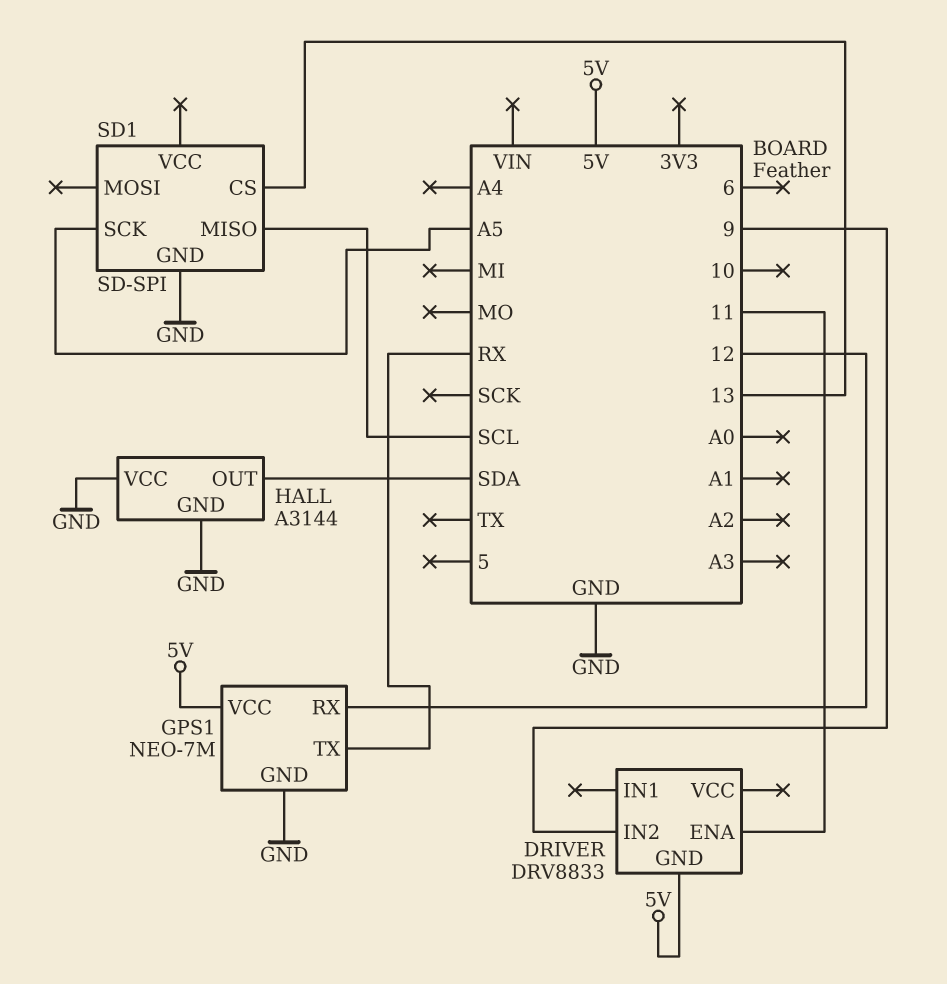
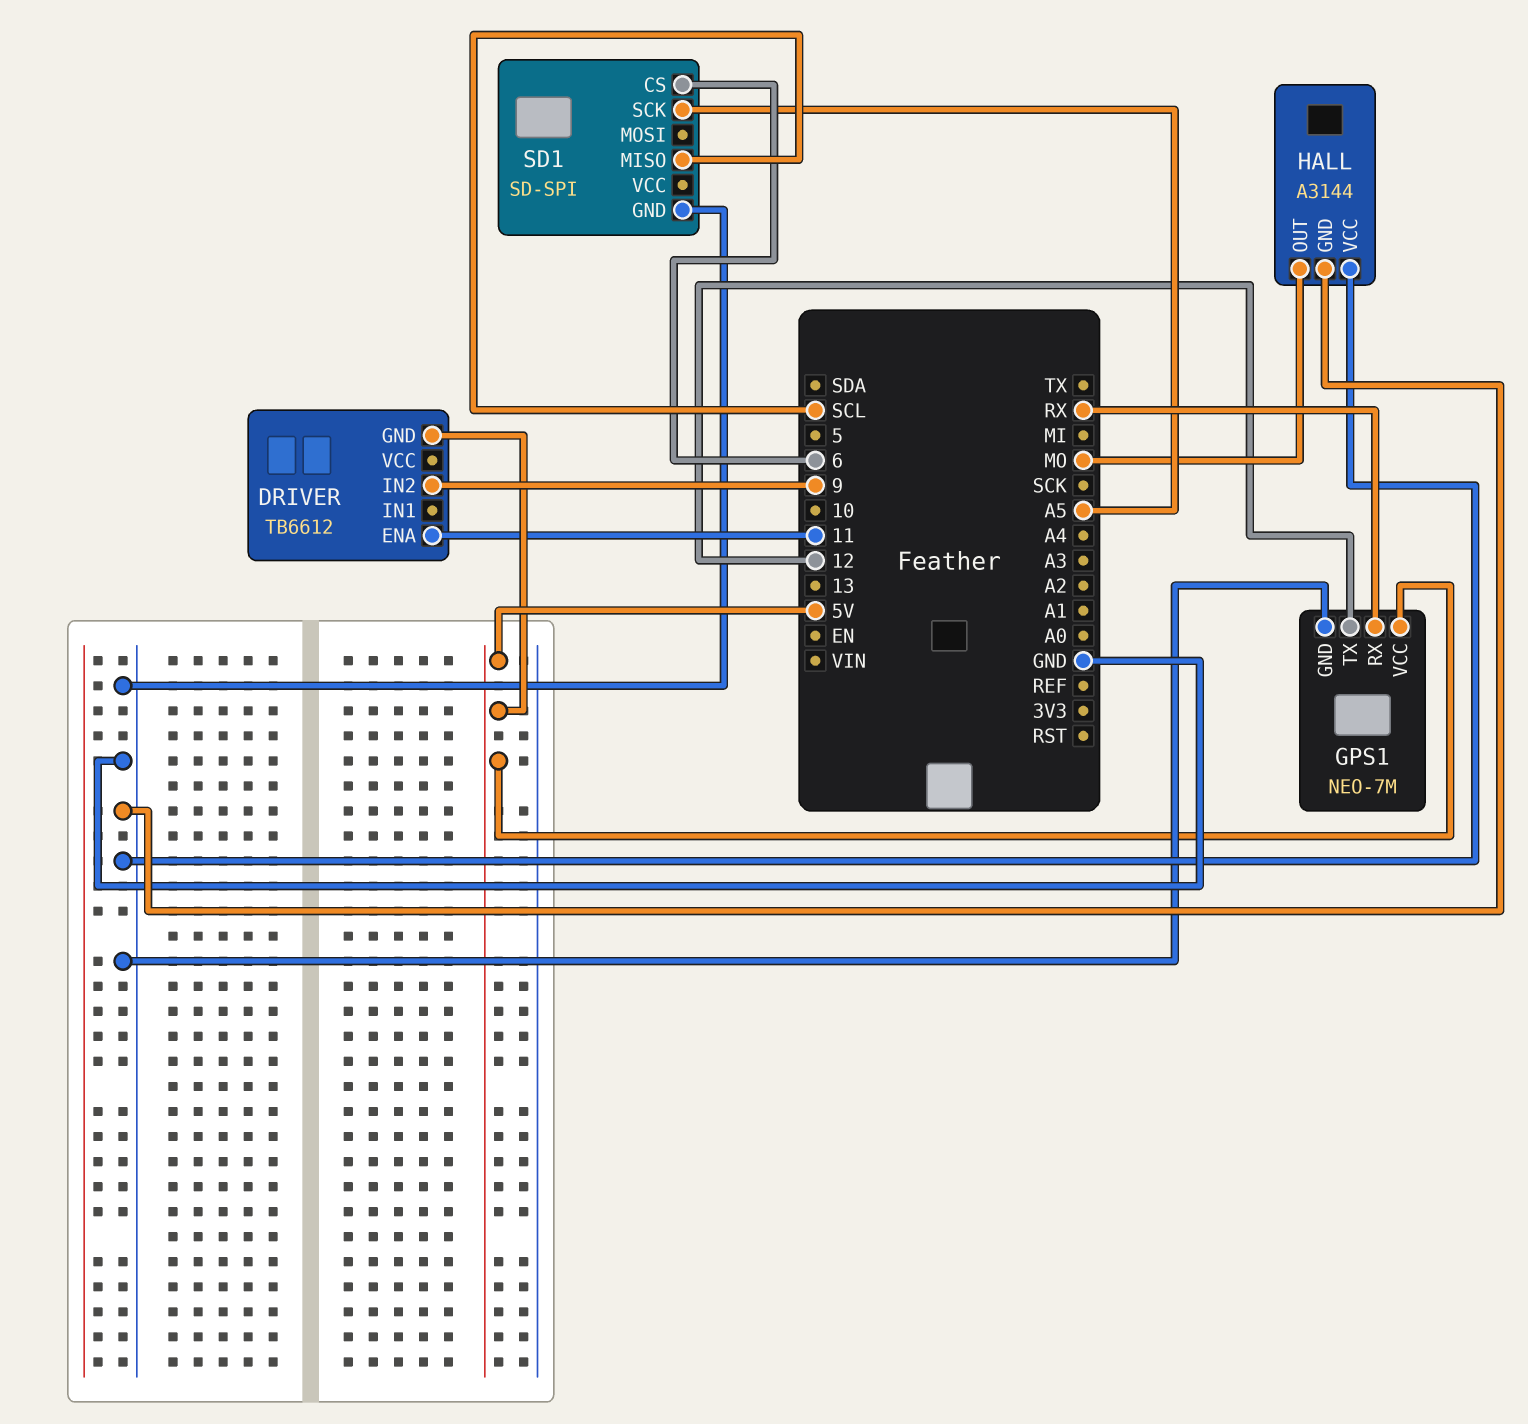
DRIVER: DRV8833 -> TB6612
GPS1 pin RX: 12 -> RX
GPS1 pin TX: RX -> 12
HALL pin OUT: SDA -> MO
SD1 pin CS: 13 -> 6

